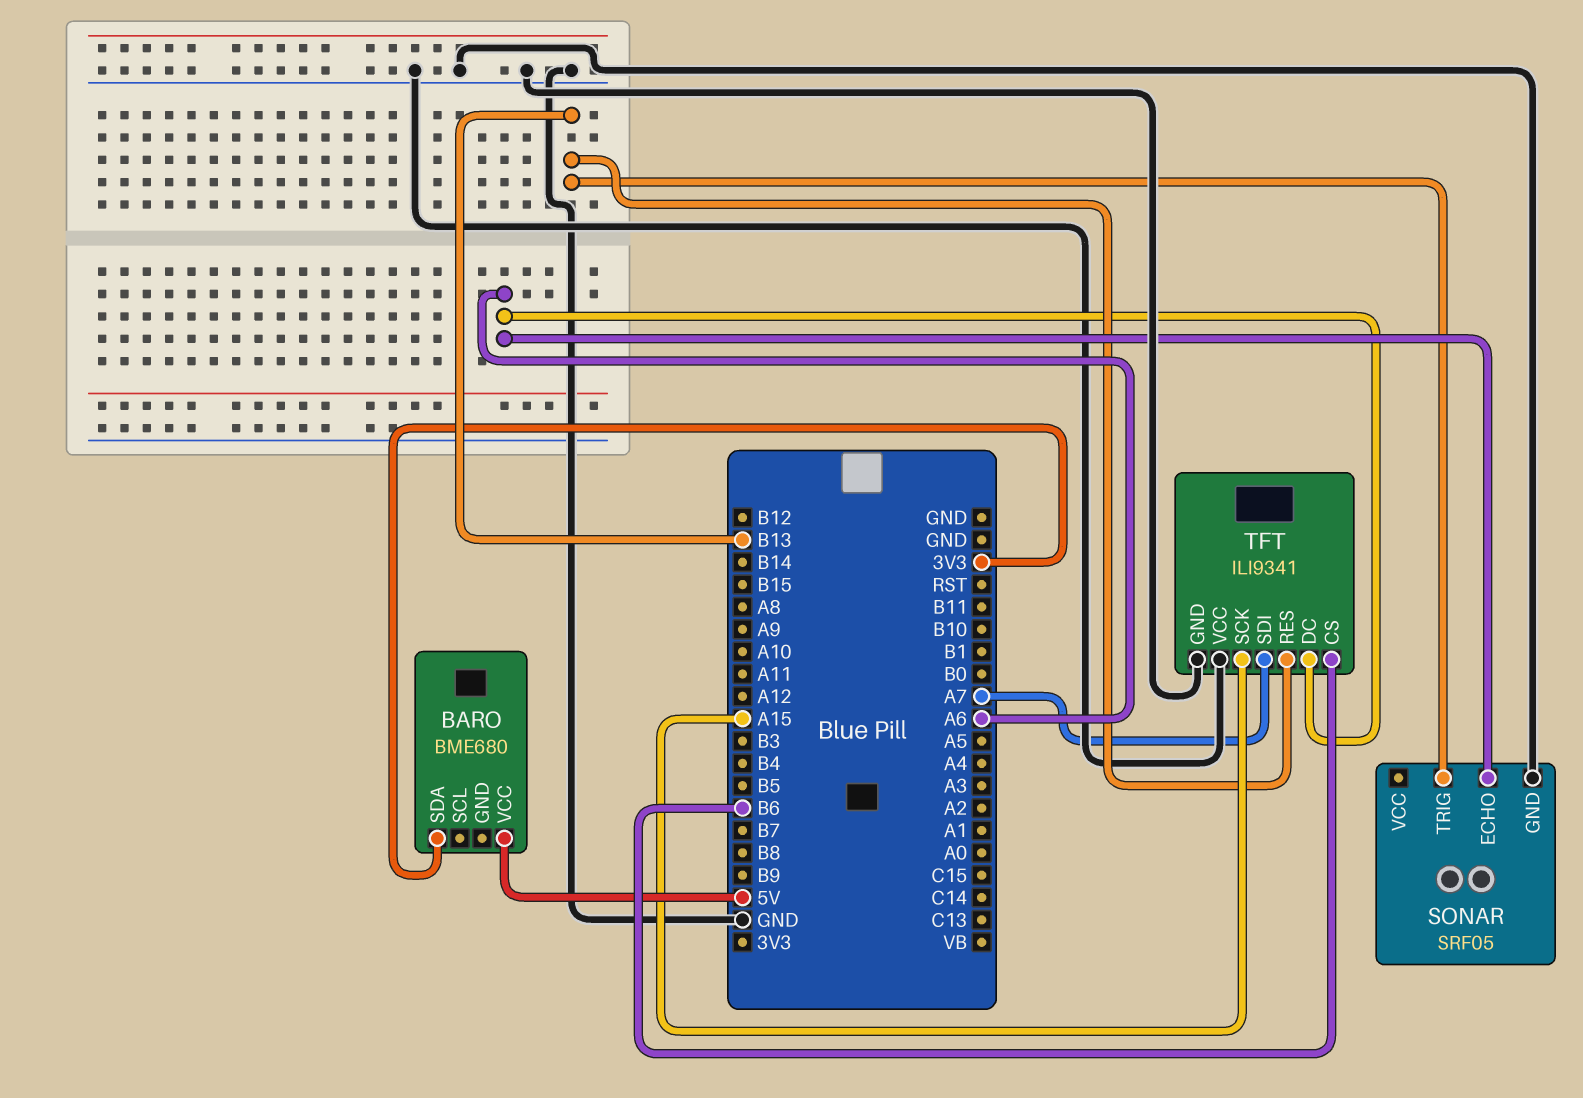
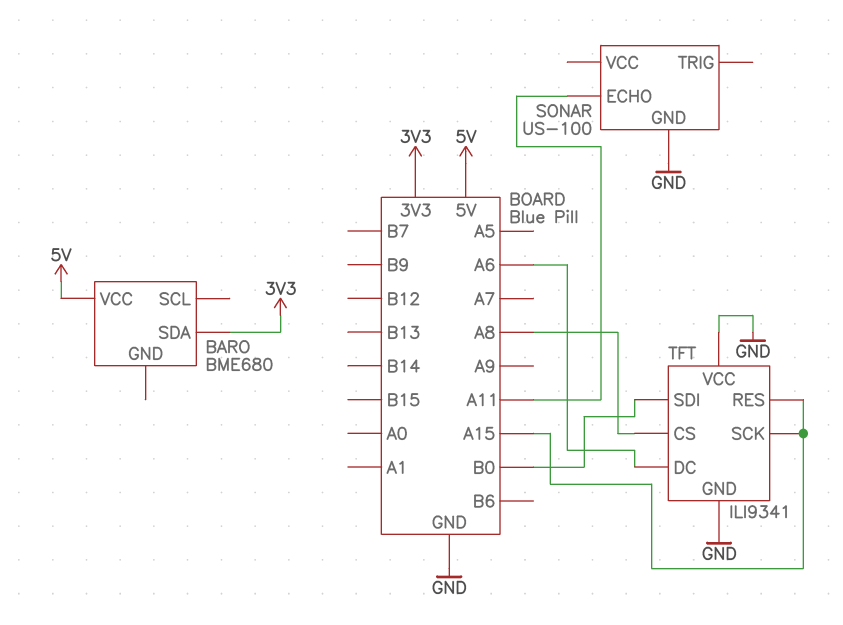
SONAR: SRF05 -> US-100
SONAR pin ECHO: A6 -> A11
SONAR pin TRIG: B13 -> none
TFT pin CS: B6 -> A8
TFT pin RES: B13 -> A15
TFT pin SDI: A7 -> B0

